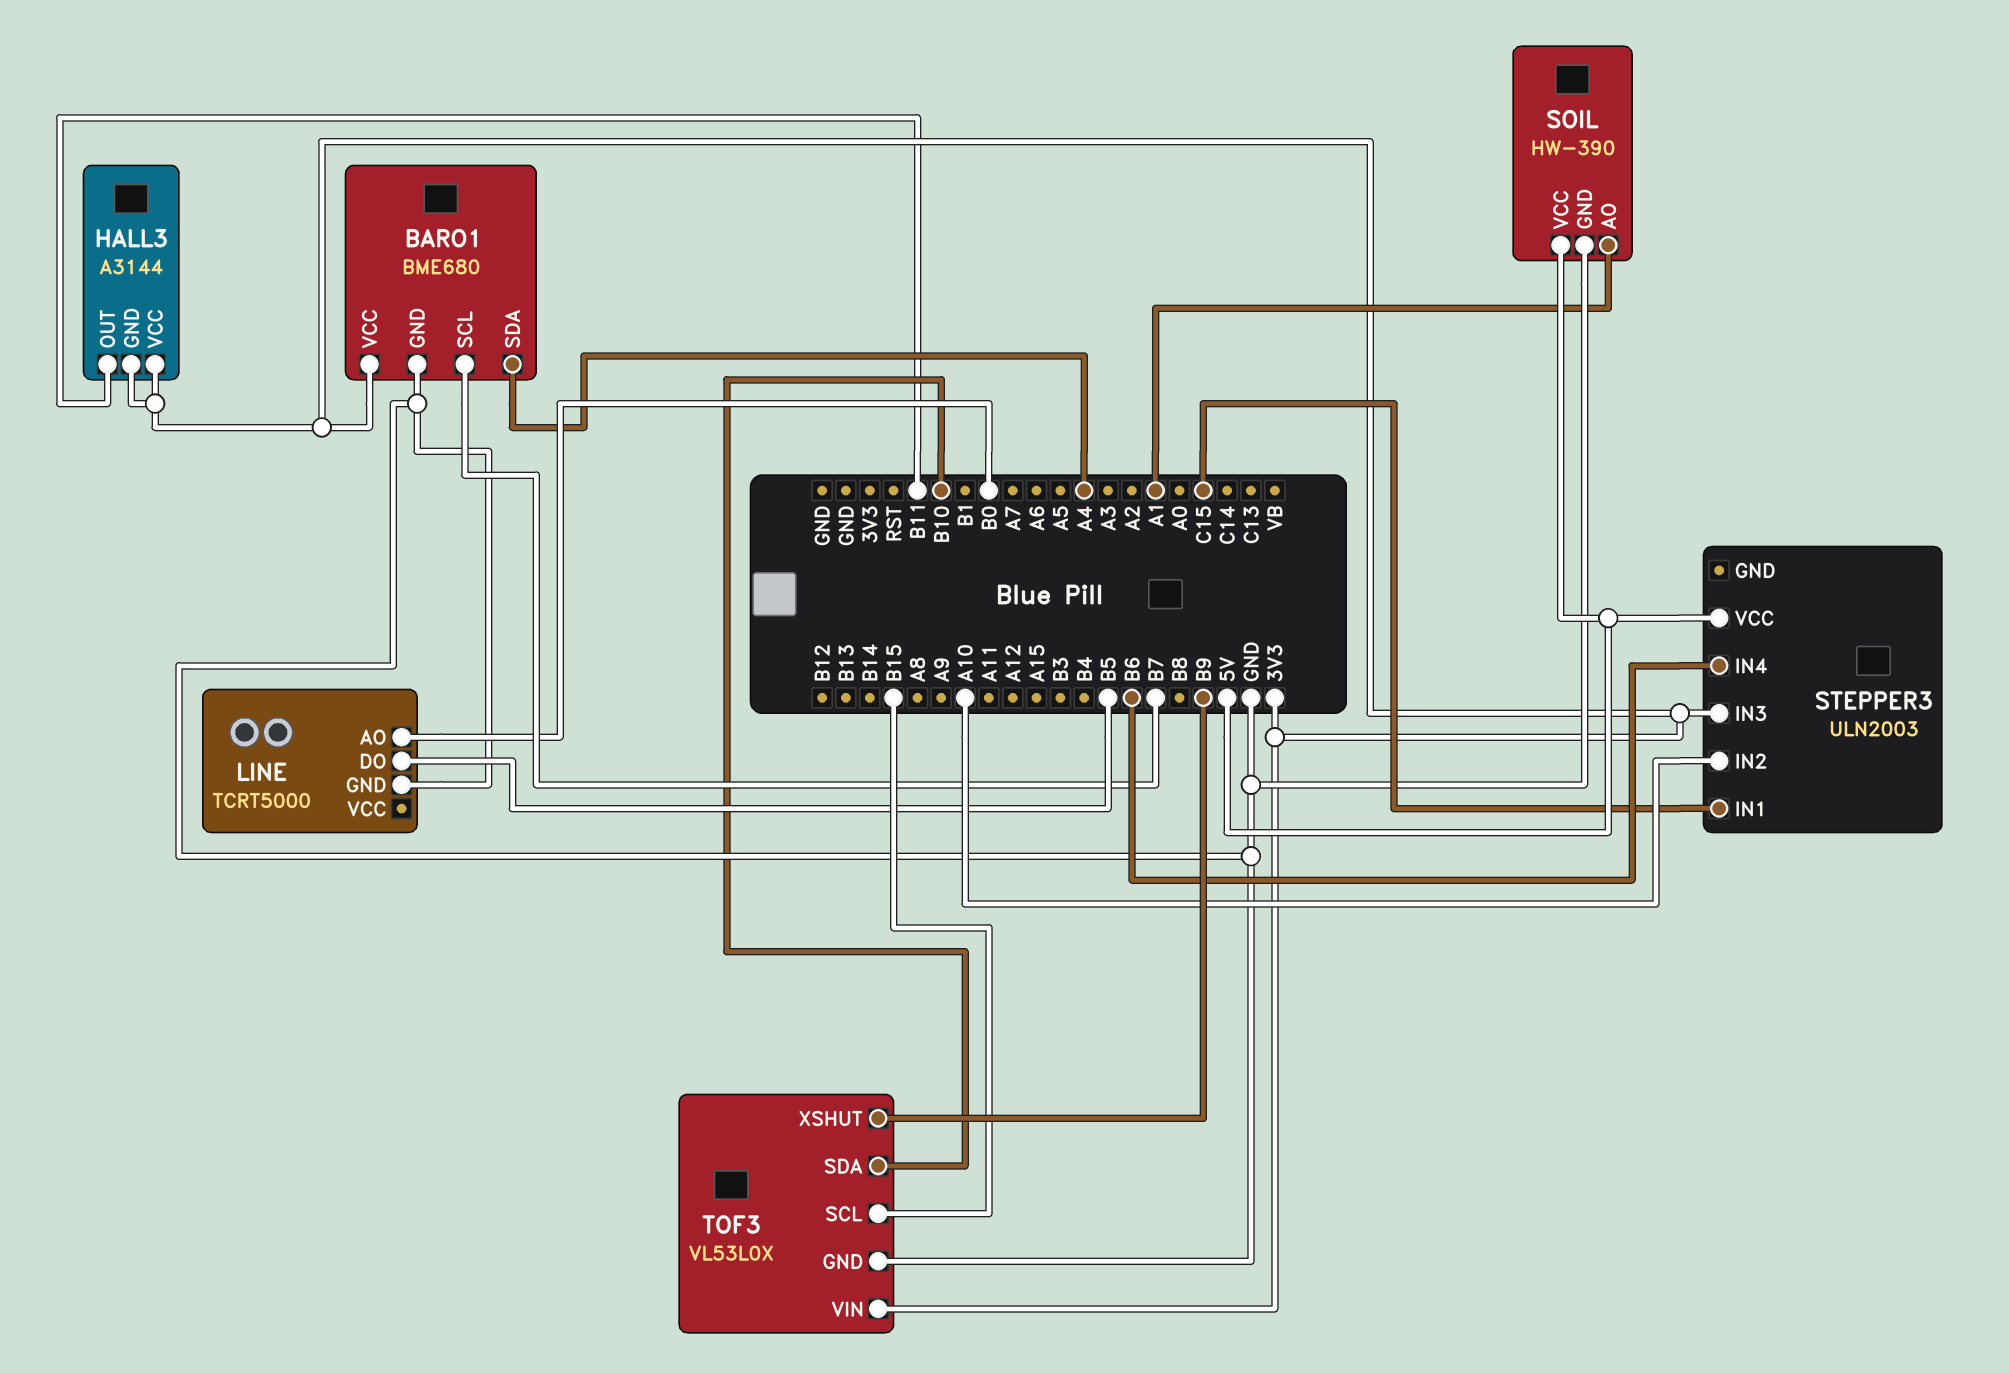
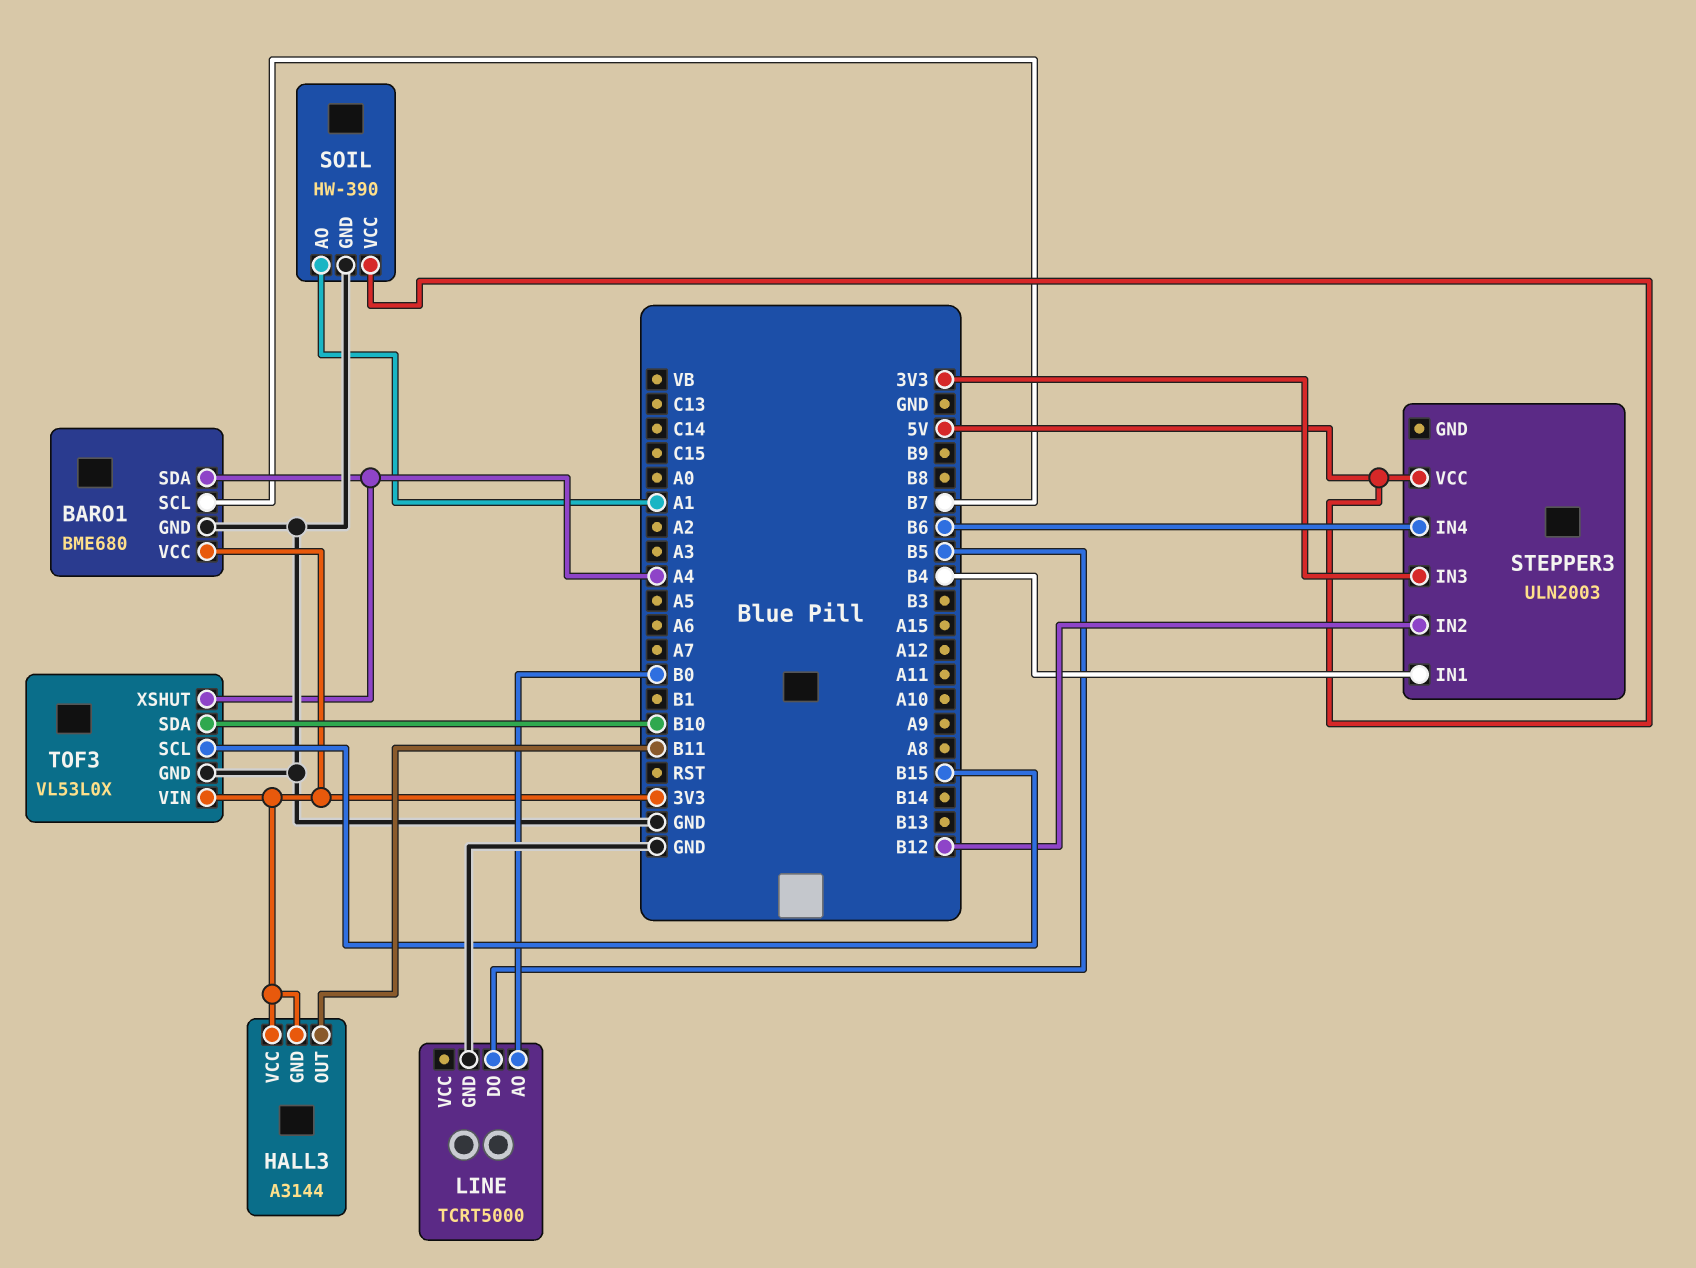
STEPPER3 pin IN1: C15 -> B4
STEPPER3 pin IN2: A10 -> B12
TOF3 pin XSHUT: B9 -> A4

